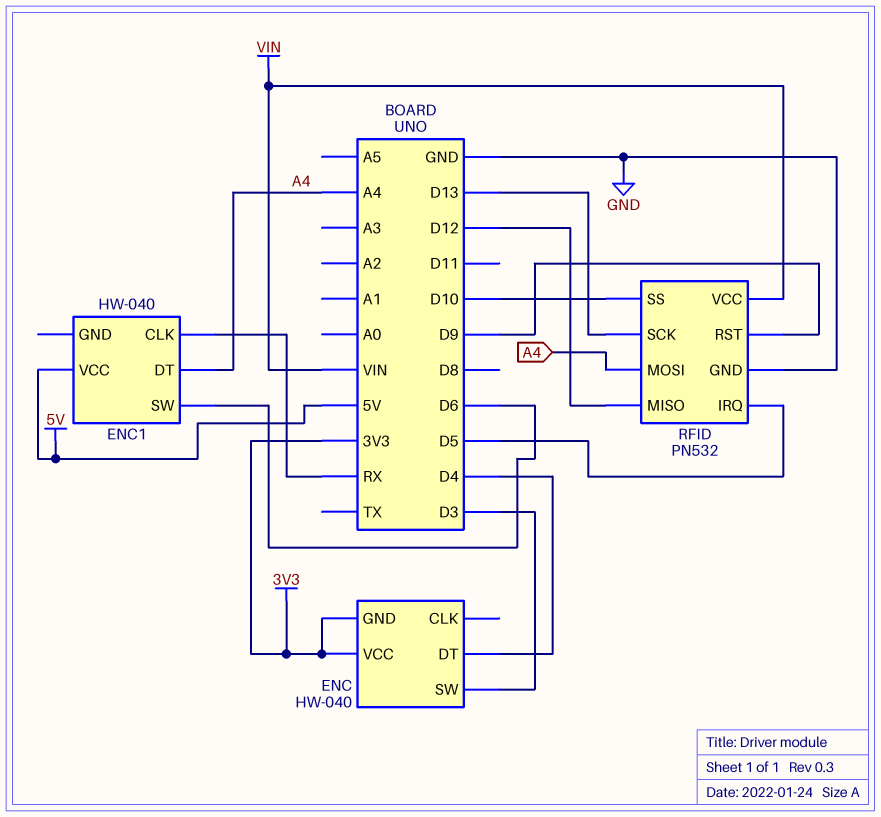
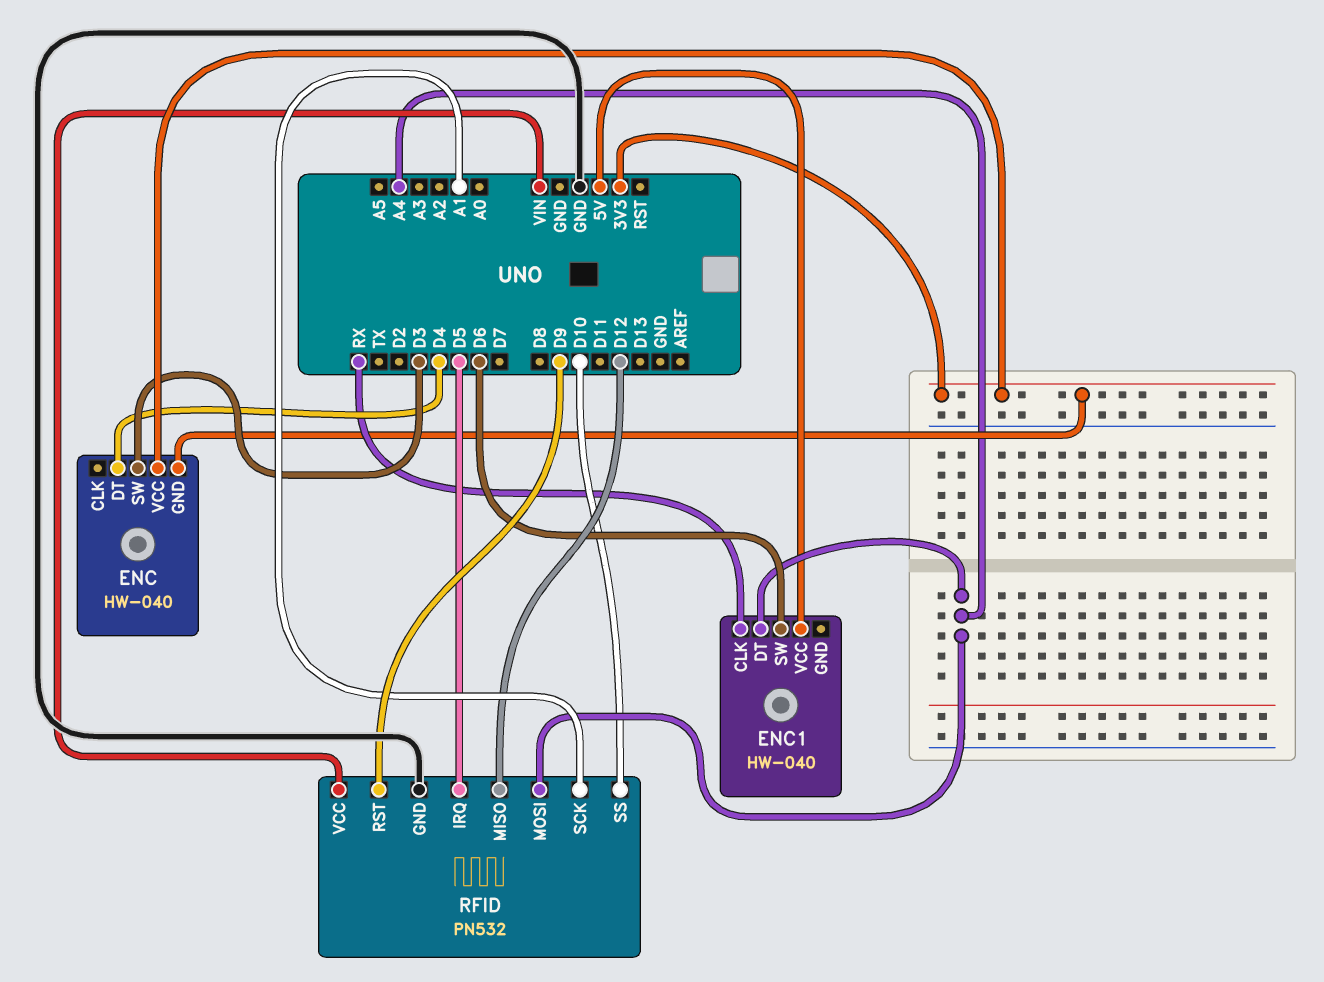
RFID pin SCK: D13 -> A1

